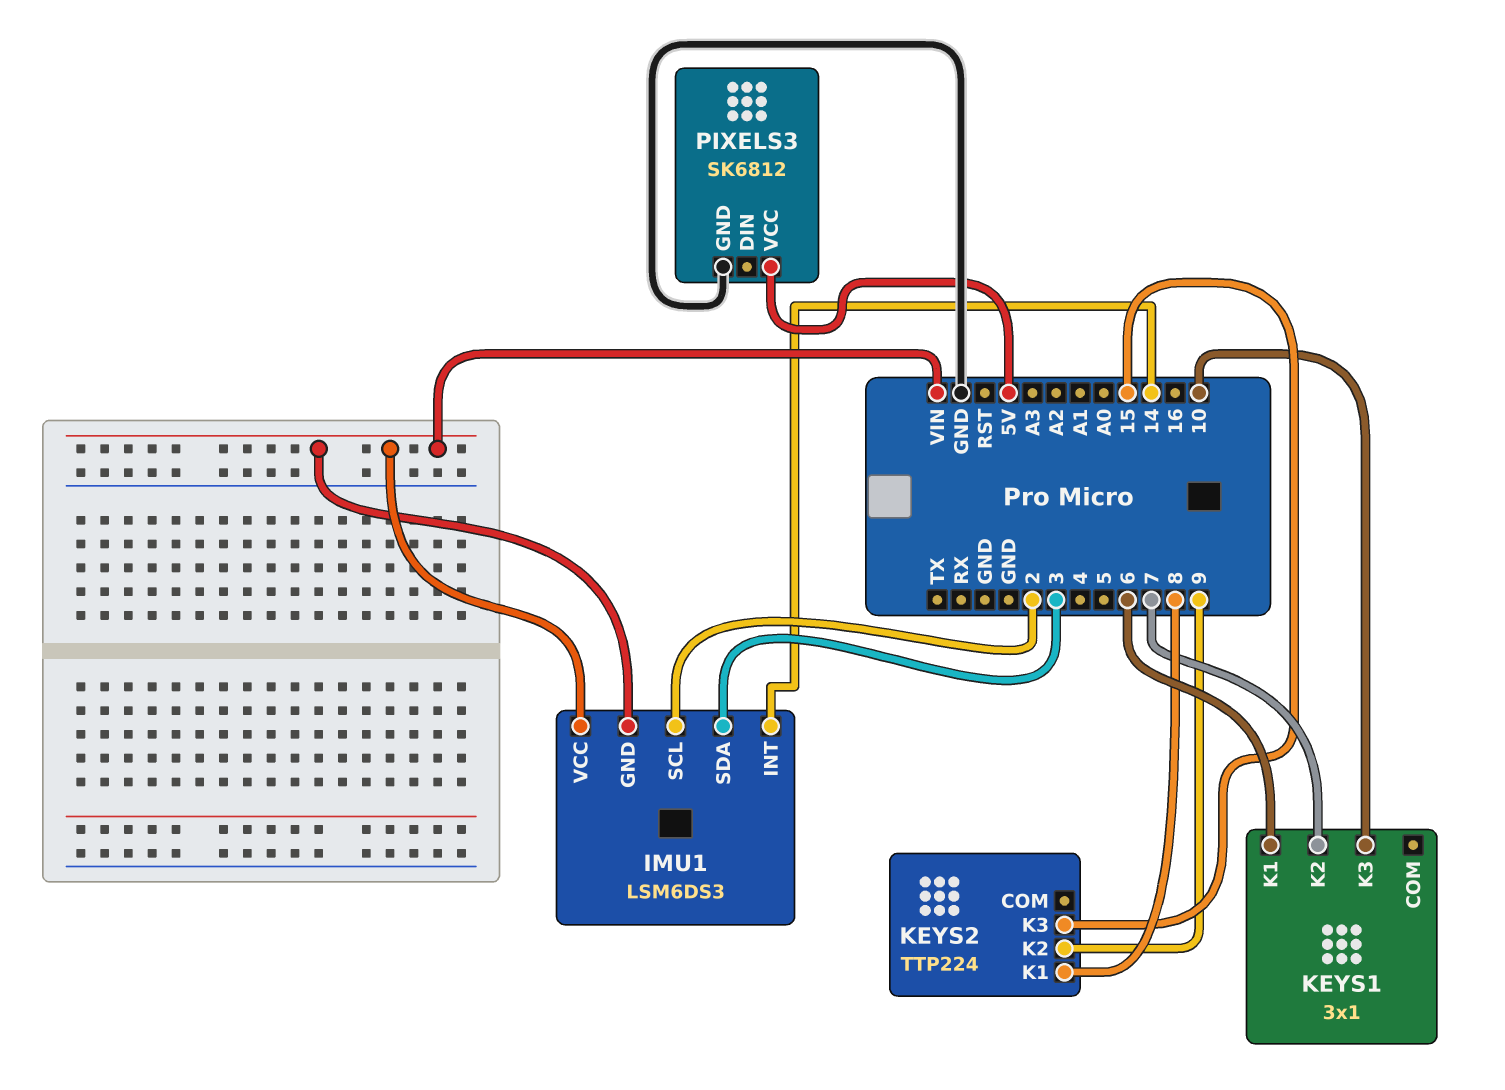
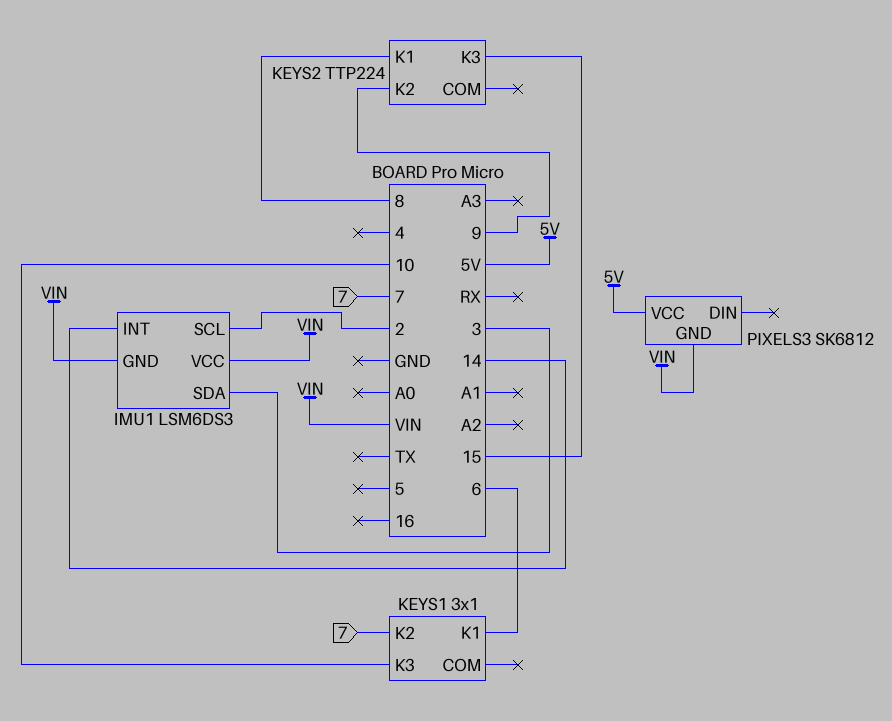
PIXELS3 pin GND: GND -> VIN

